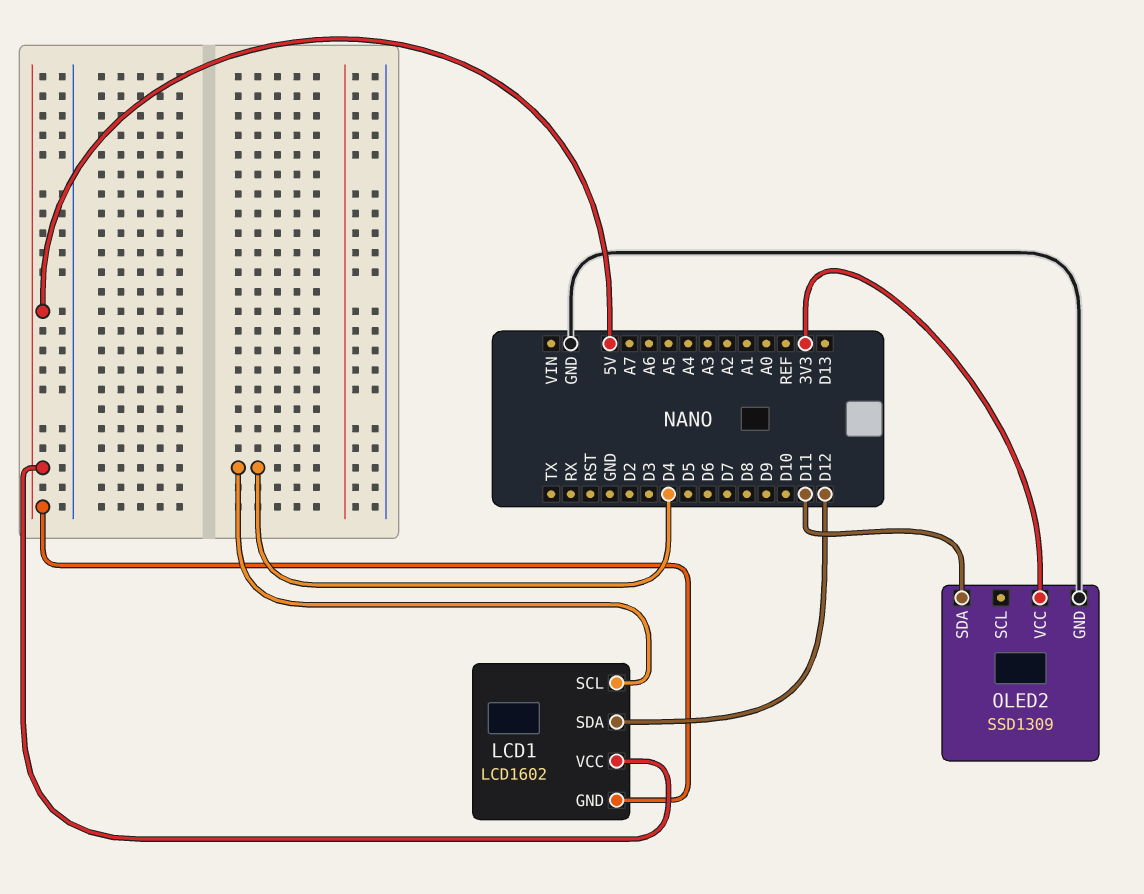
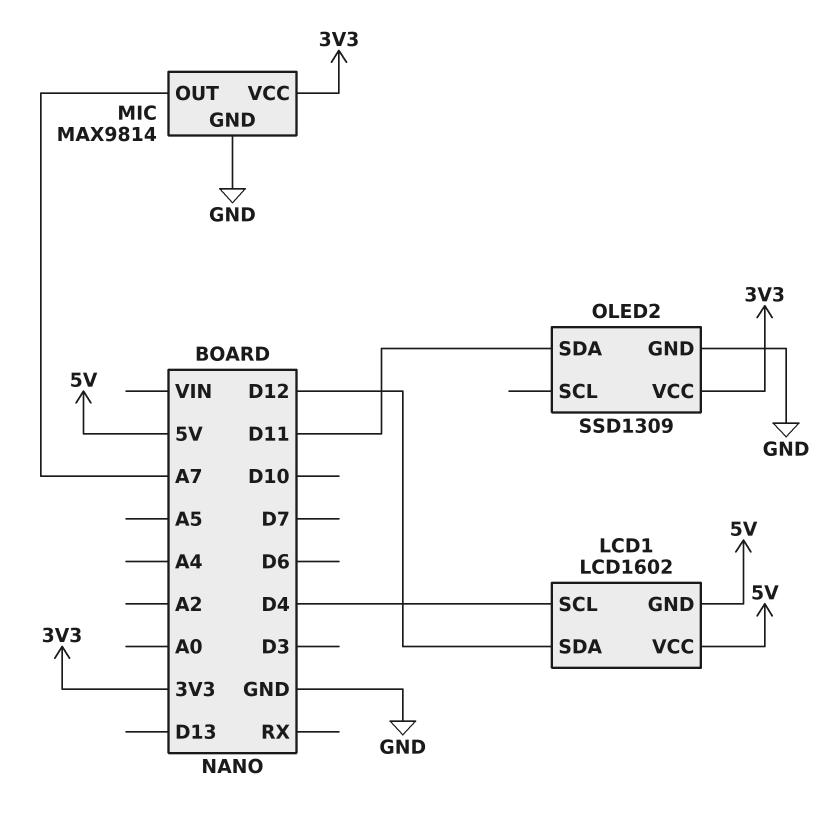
MIC: none -> MAX9814
MIC pin GND: none -> GND
MIC pin OUT: none -> A7
MIC pin VCC: none -> 3V3

